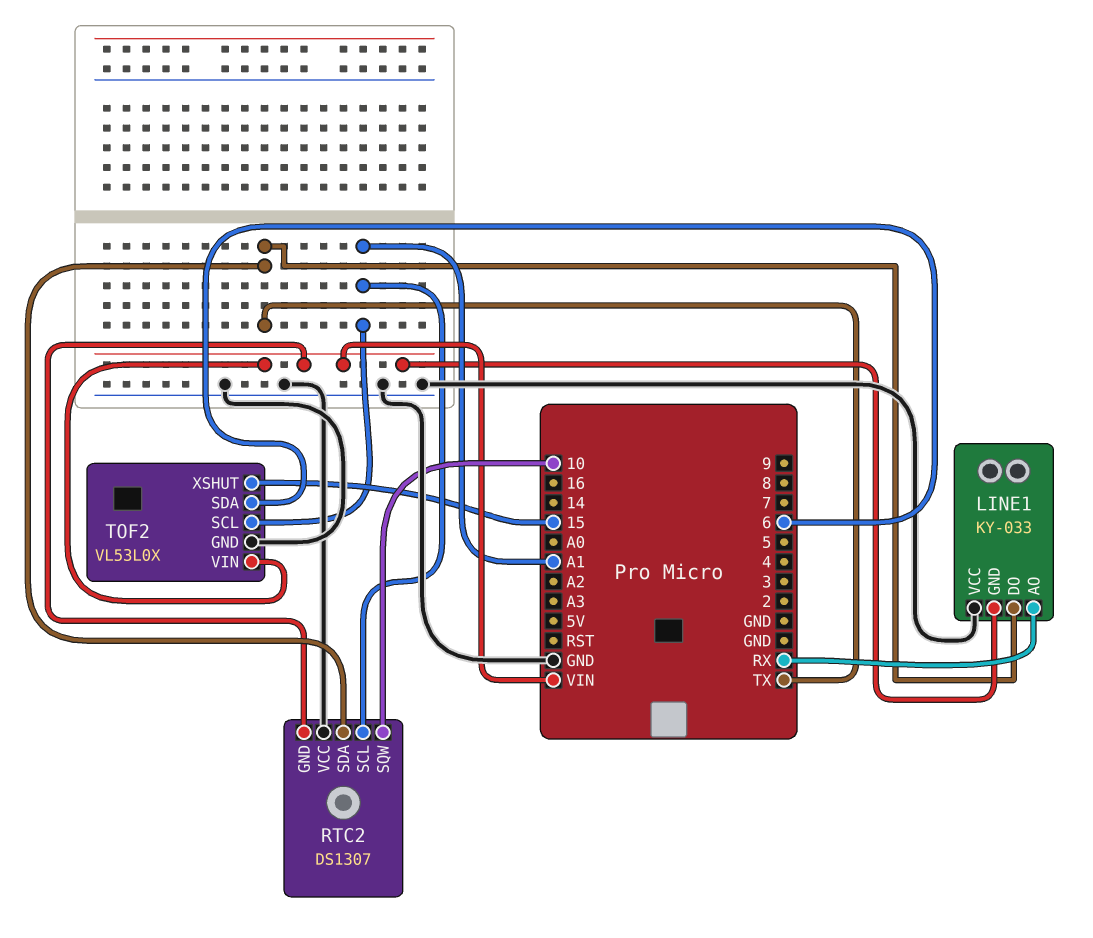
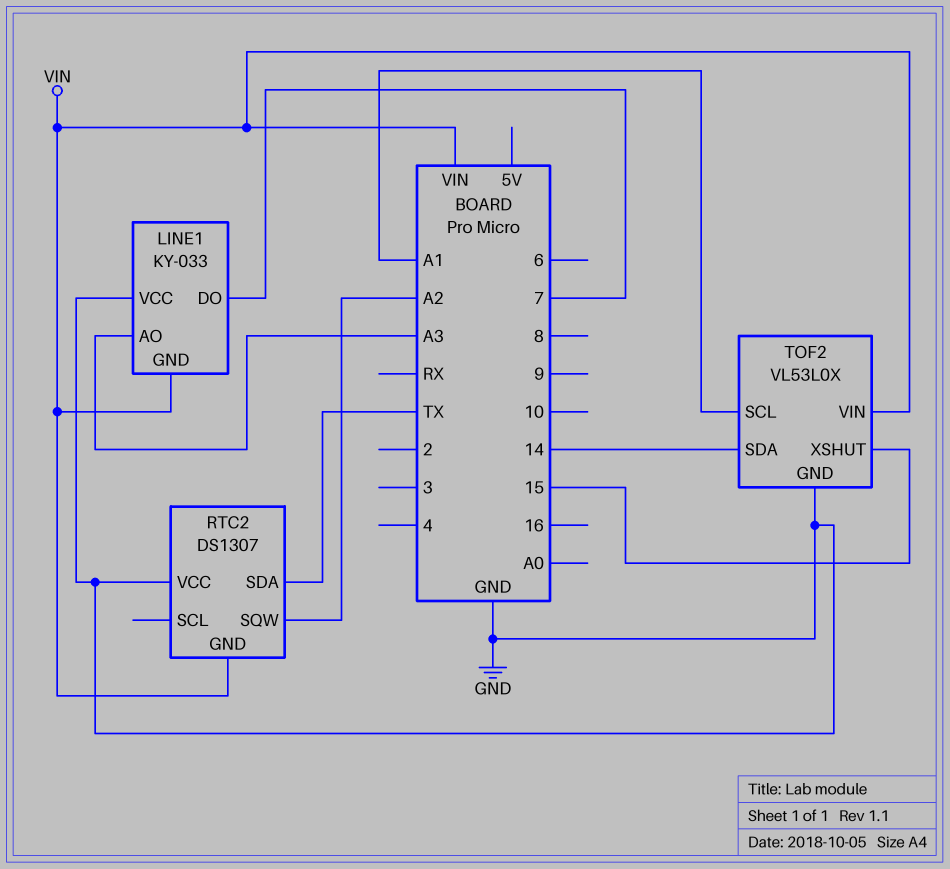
LINE1 pin AO: RX -> A3
LINE1 pin DO: TX -> 7
RTC2 pin SCL: A1 -> none
RTC2 pin SQW: 10 -> A2
TOF2 pin SDA: 6 -> 14

